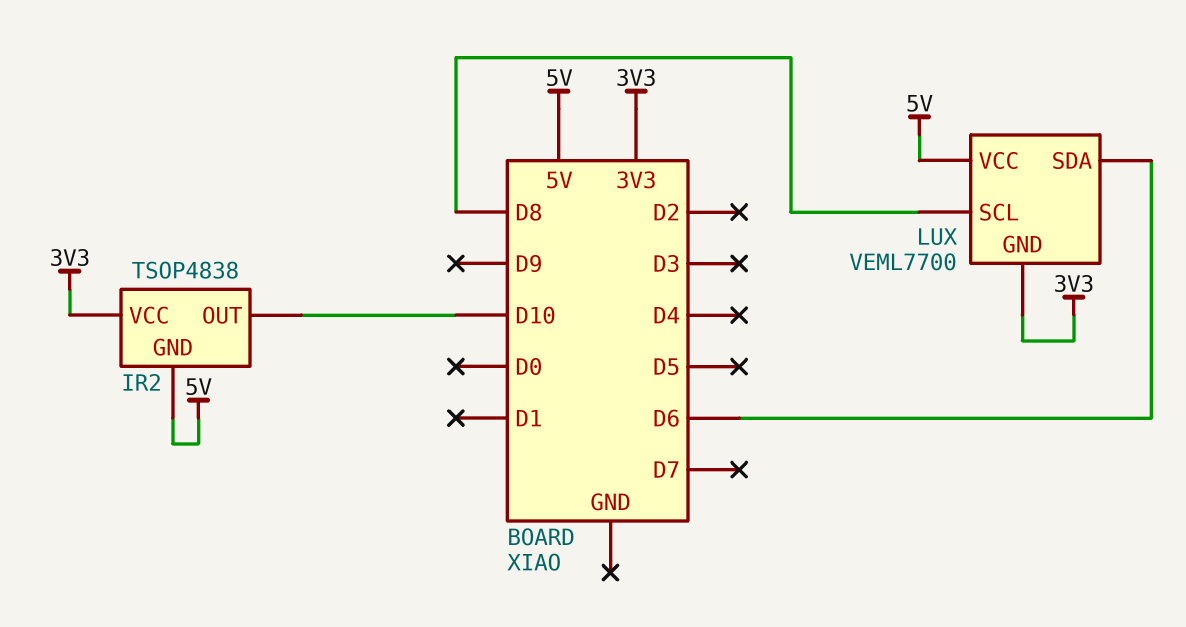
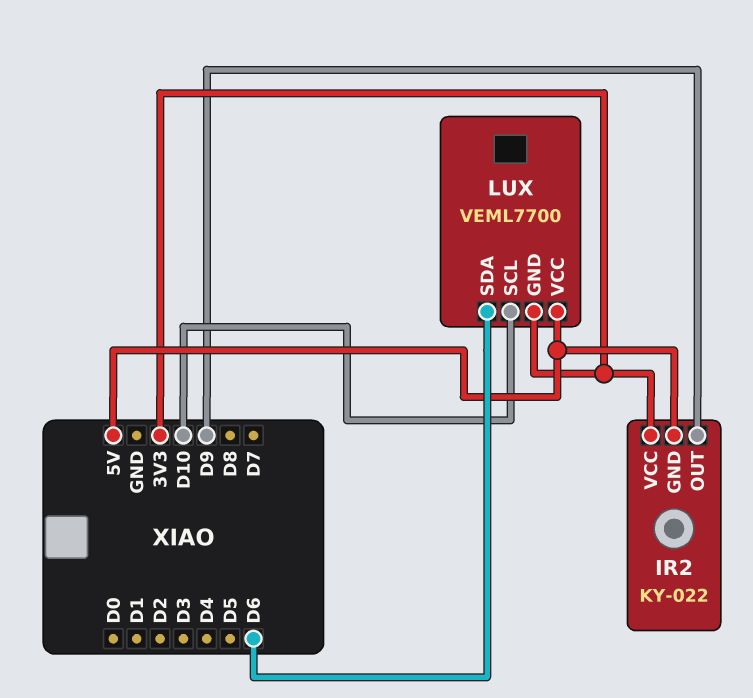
IR2: TSOP4838 -> KY-022
IR2 pin OUT: D10 -> D9
LUX pin SCL: D8 -> D10

